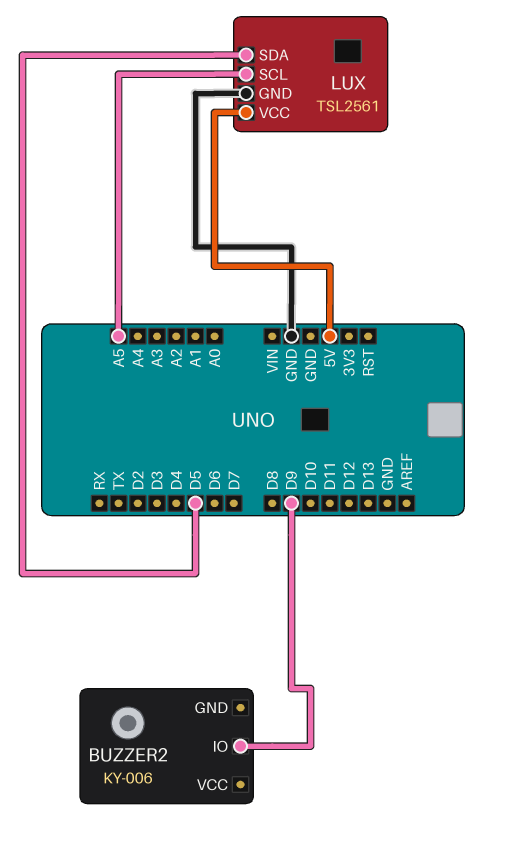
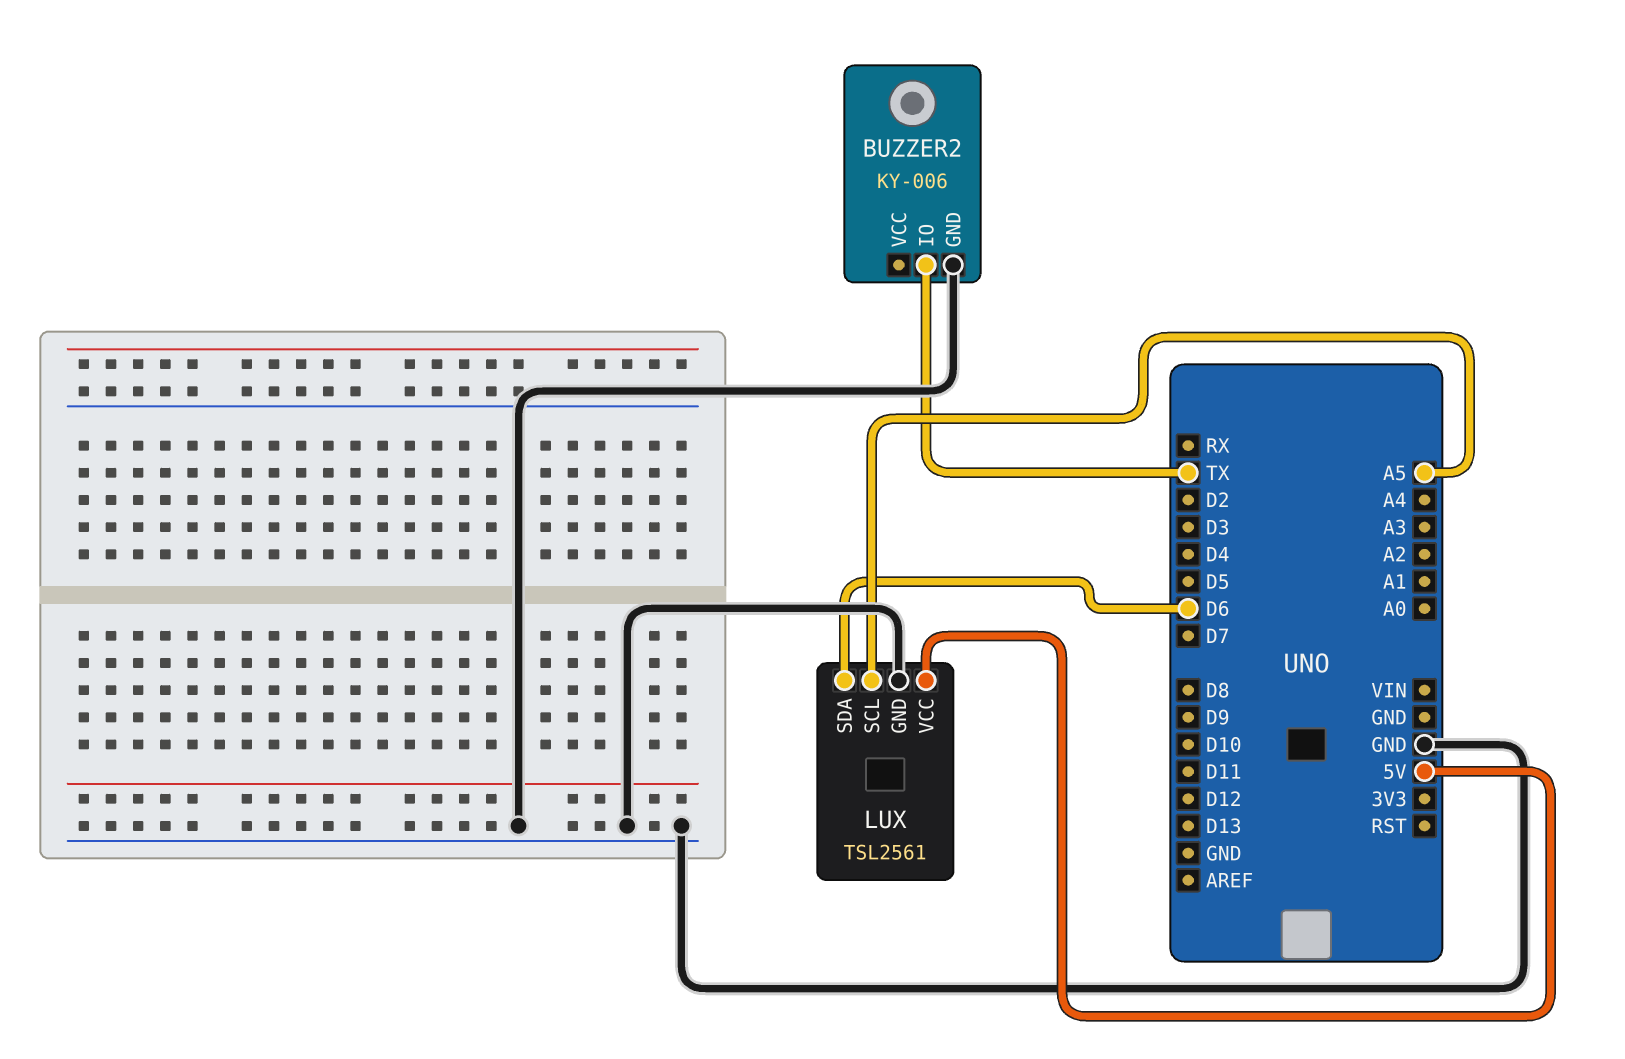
BUZZER2 pin GND: none -> GND
BUZZER2 pin IO: D9 -> TX
LUX pin SDA: D5 -> D6

